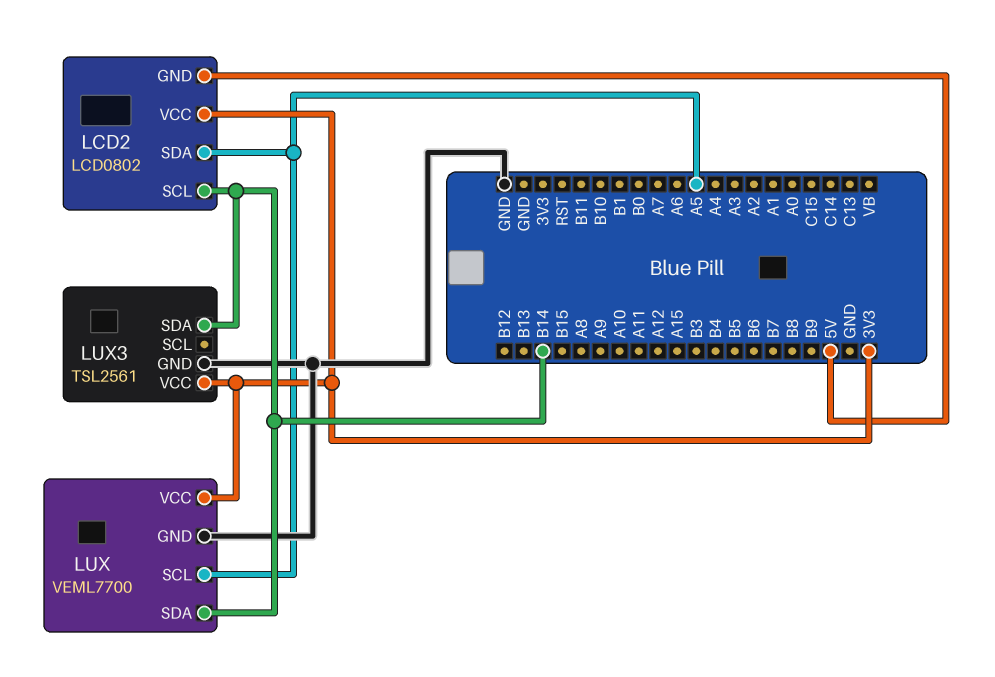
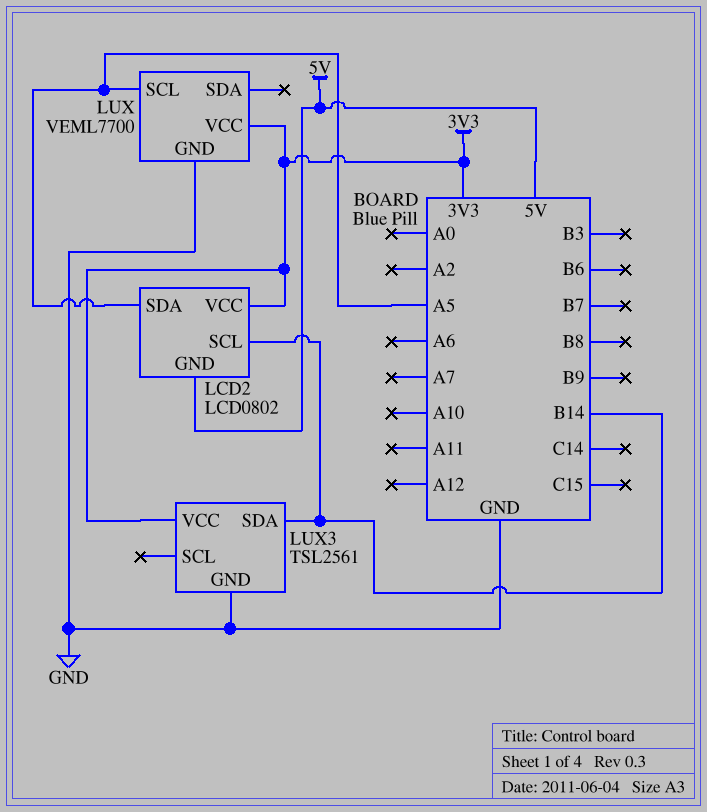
LUX pin SDA: B14 -> none

